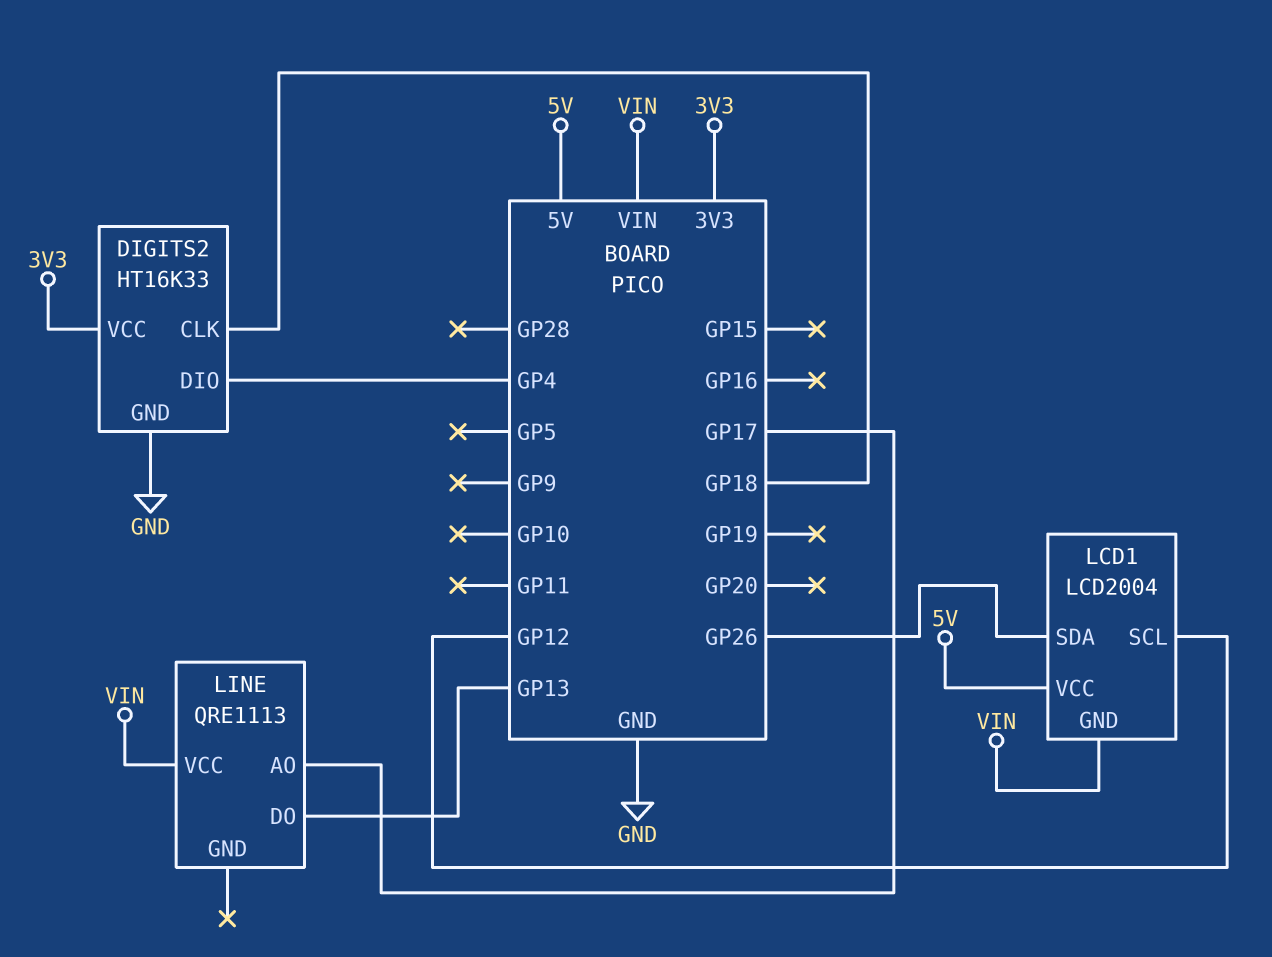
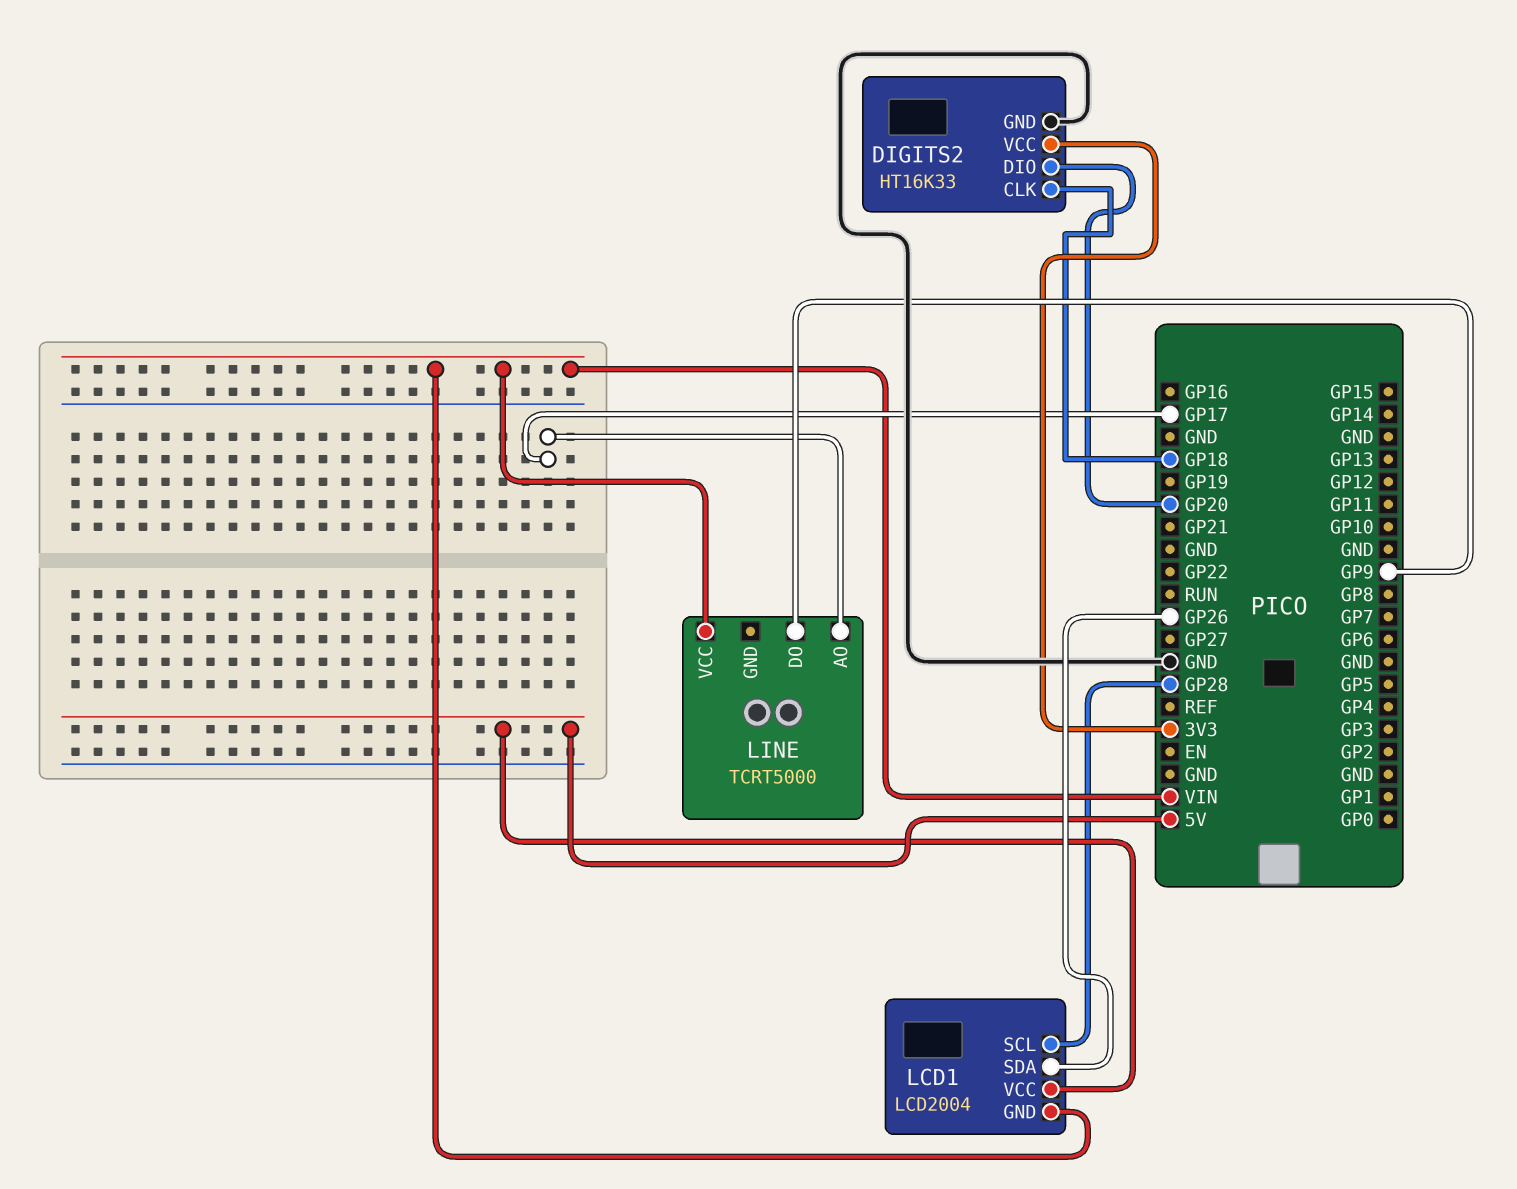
DIGITS2 pin DIO: GP4 -> GP20
LCD1 pin SCL: GP12 -> GP28
LINE: QRE1113 -> TCRT5000
LINE pin DO: GP13 -> GP9

